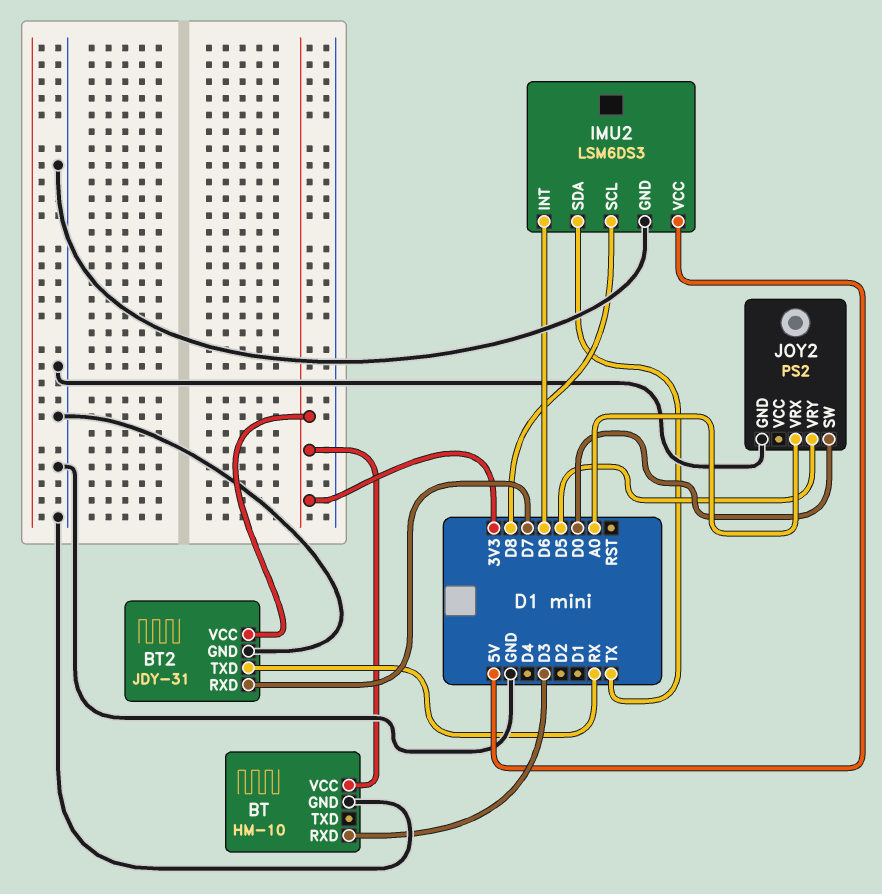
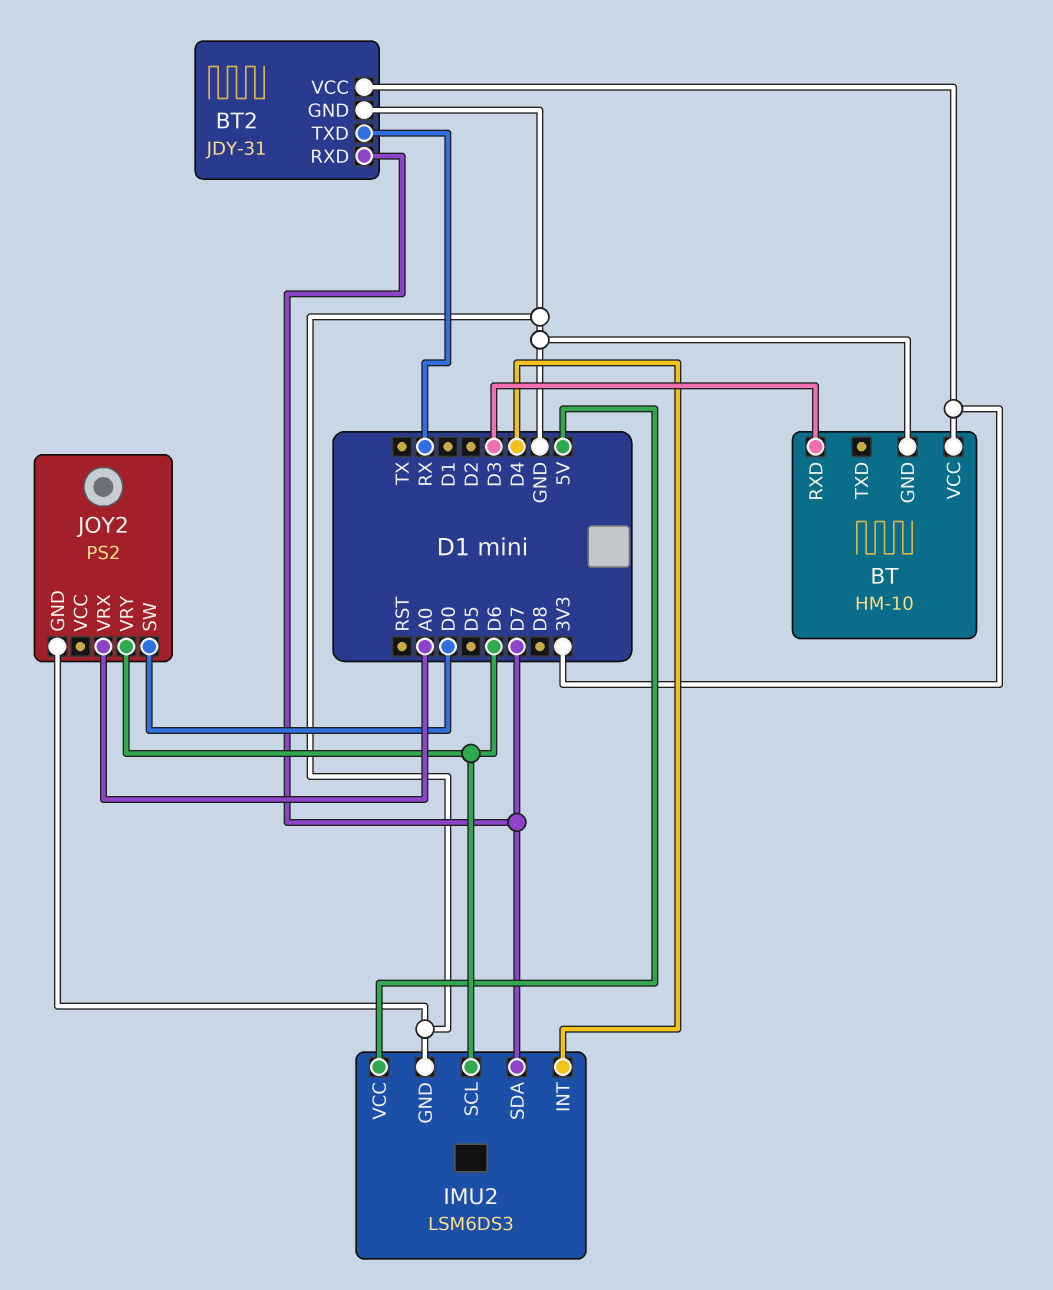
IMU2 pin INT: D6 -> D4
IMU2 pin SCL: D8 -> D6
IMU2 pin SDA: TX -> D7
JOY2 pin VRY: D5 -> D6

